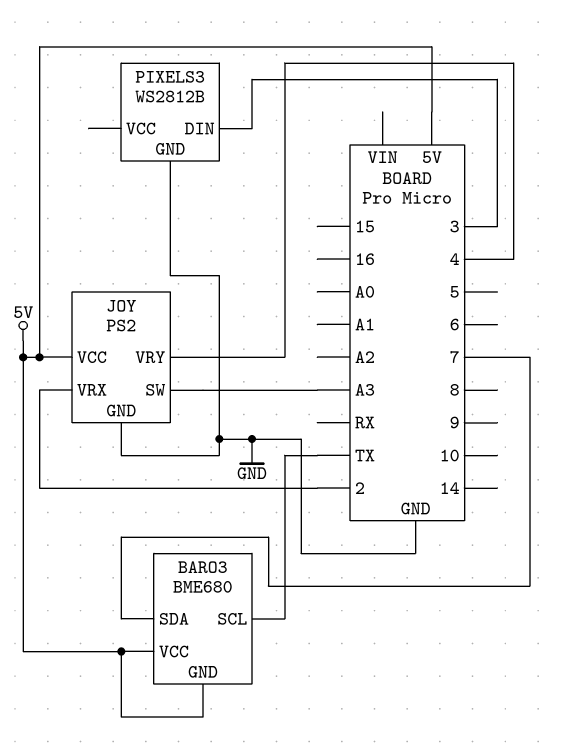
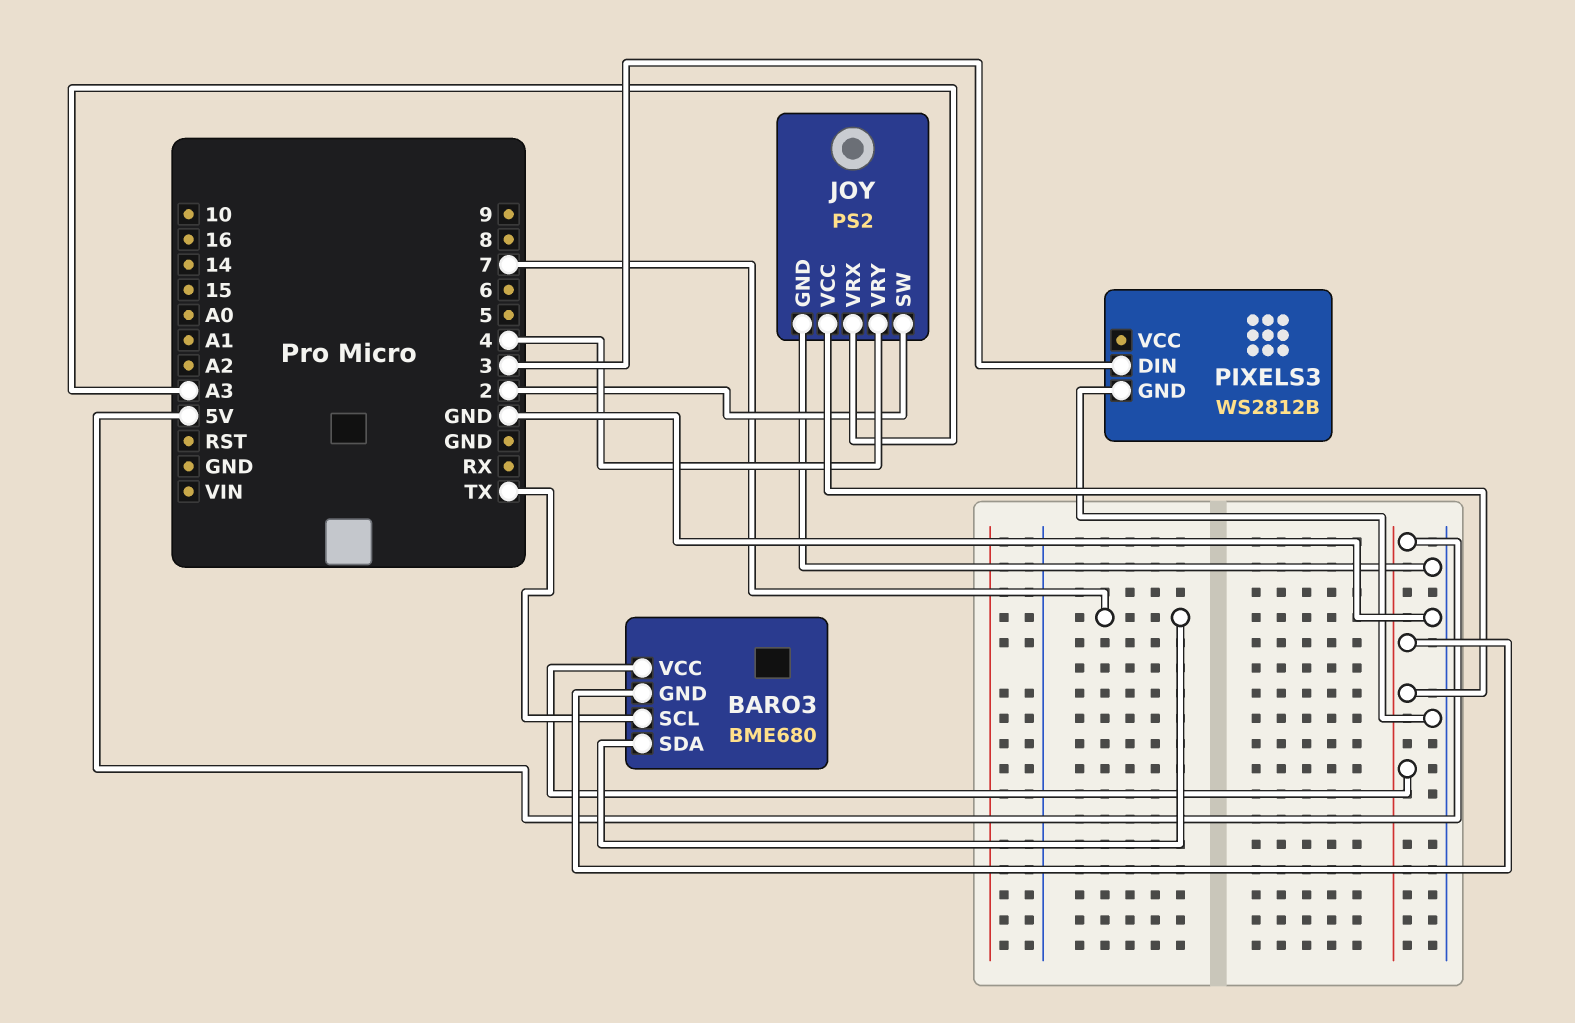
JOY pin SW: A3 -> 2
JOY pin VRX: 2 -> A3

